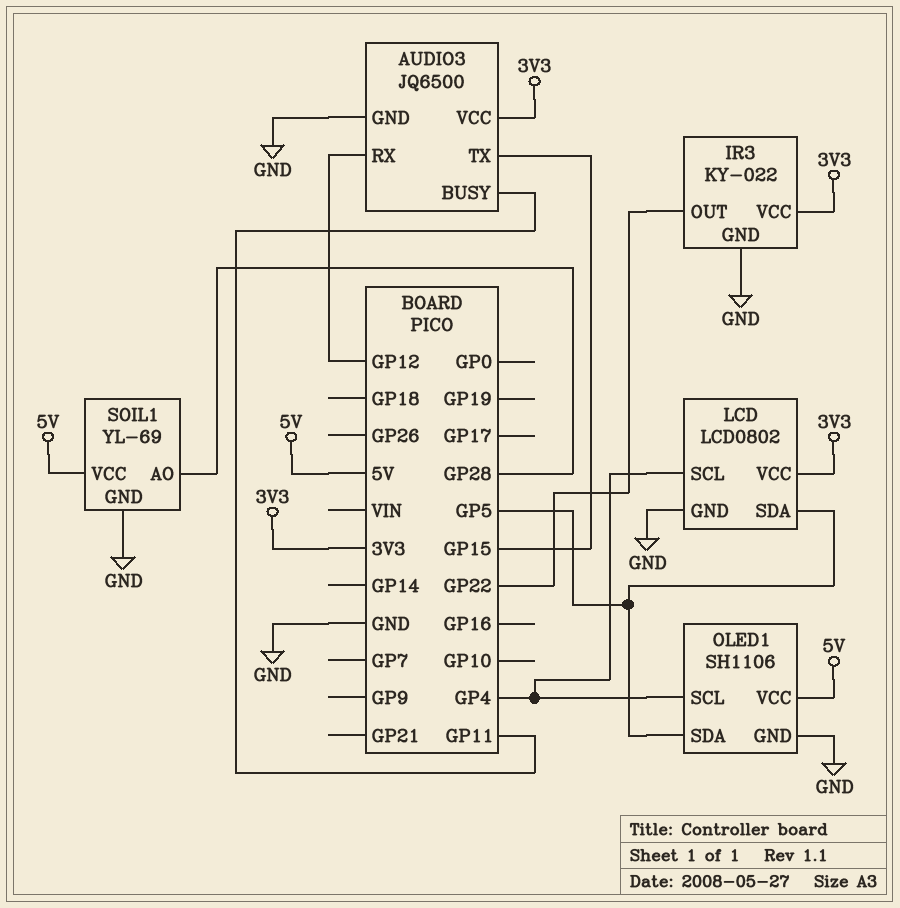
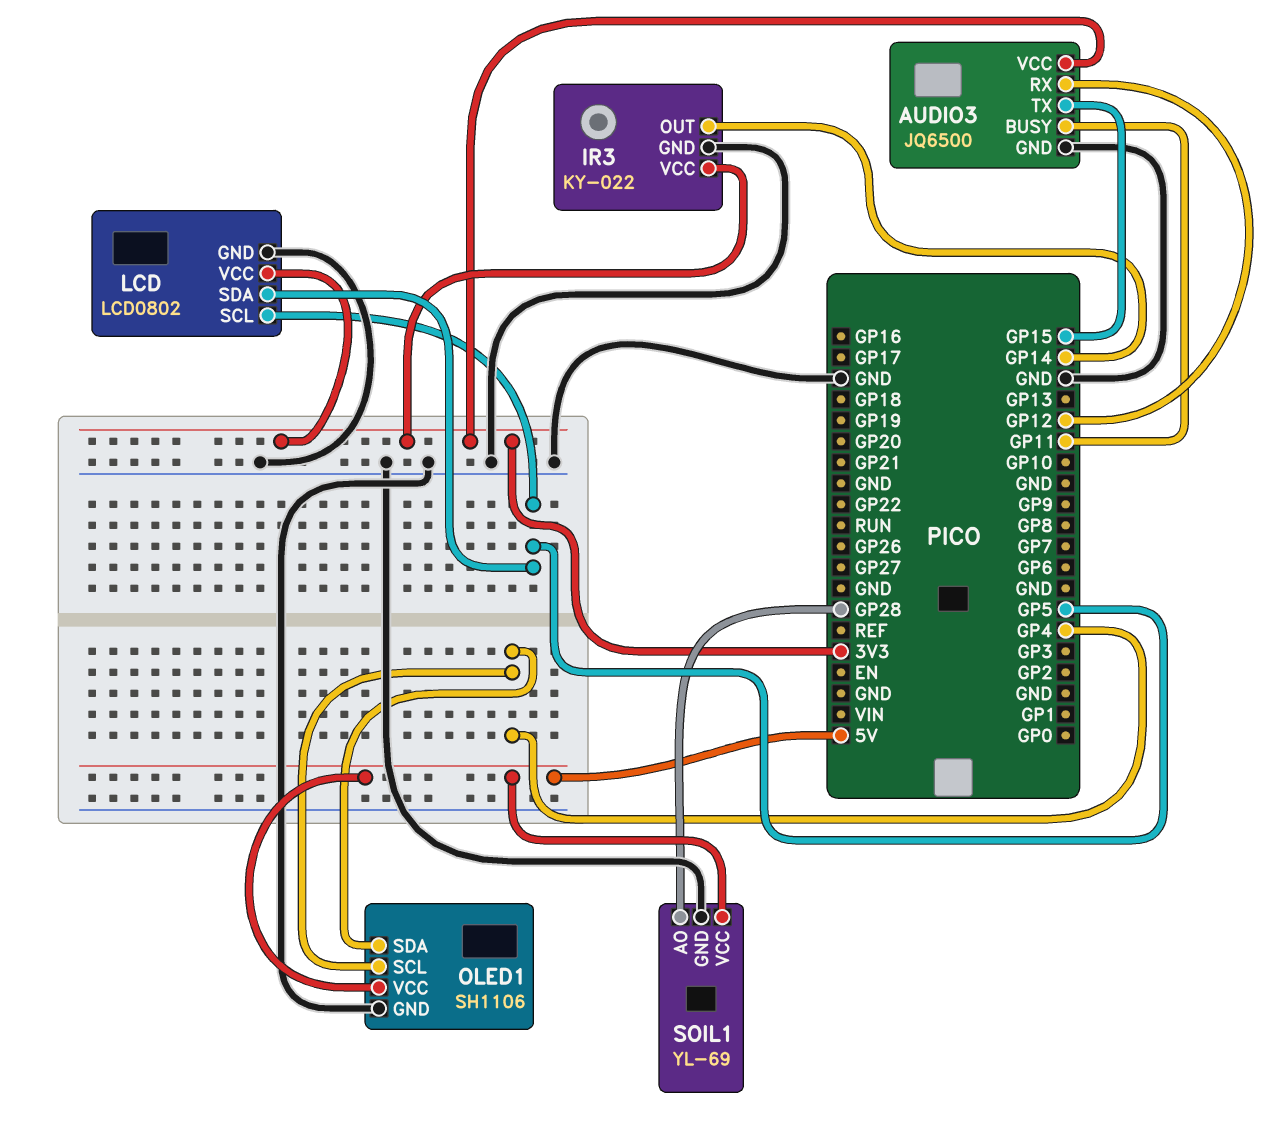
IR3 pin OUT: GP22 -> GP14
LCD pin SCL: GP4 -> GP5
OLED1 pin SDA: GP5 -> GP4

